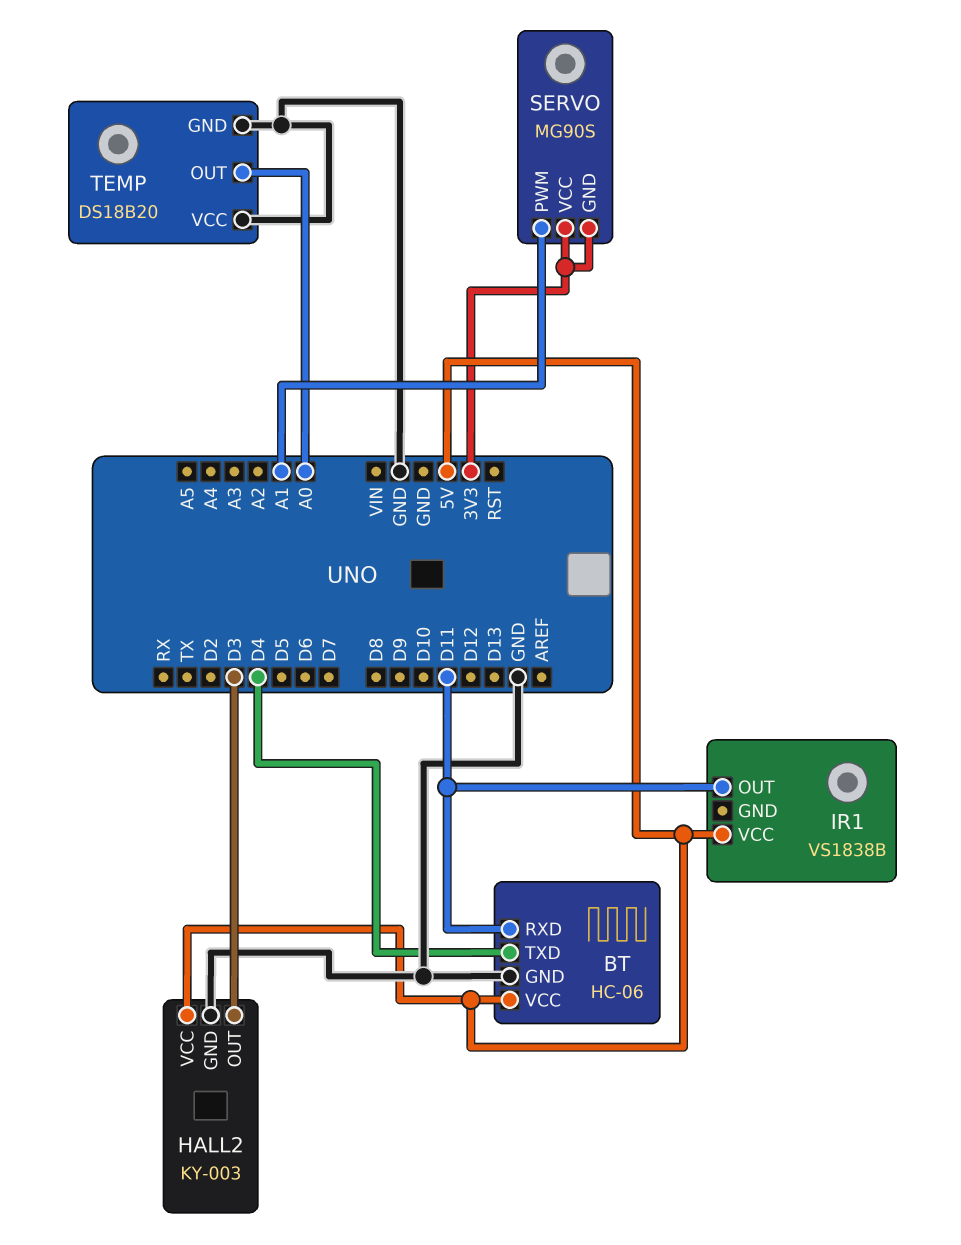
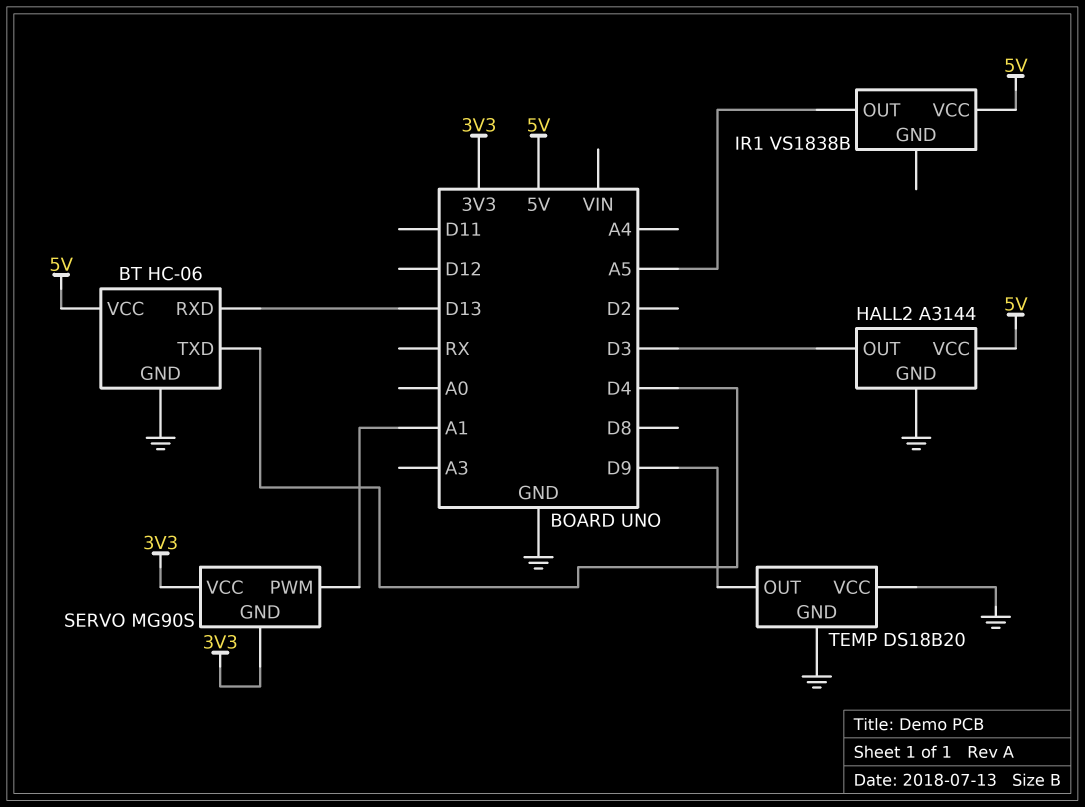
BT pin RXD: D11 -> D13
HALL2: KY-003 -> A3144
IR1 pin OUT: D11 -> A5
TEMP pin OUT: A0 -> D9

